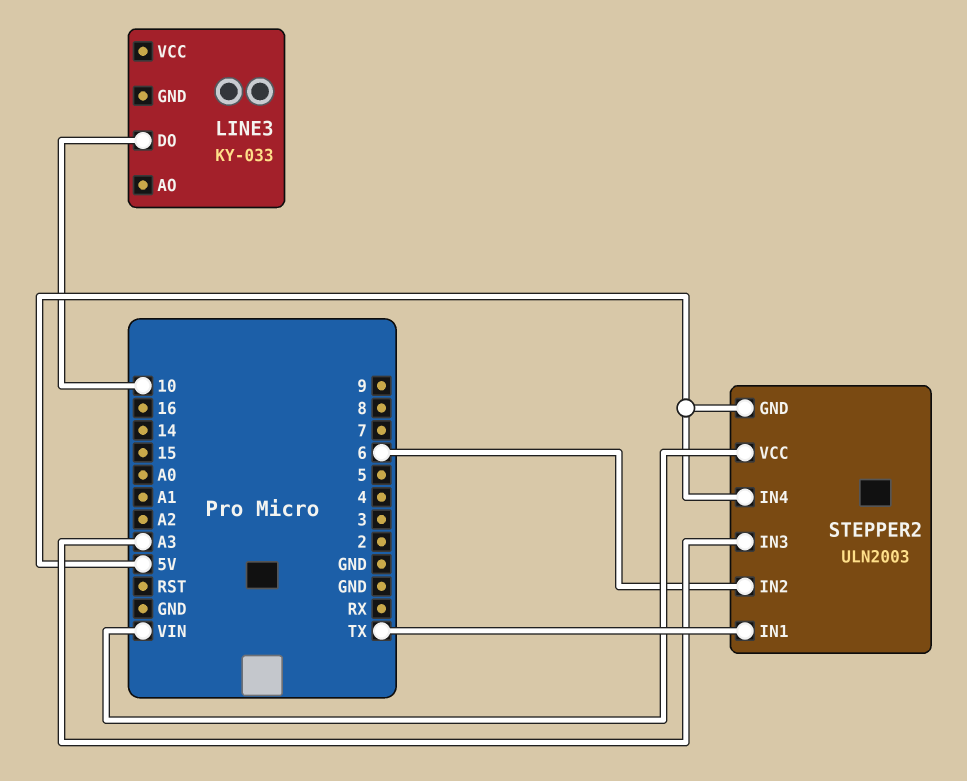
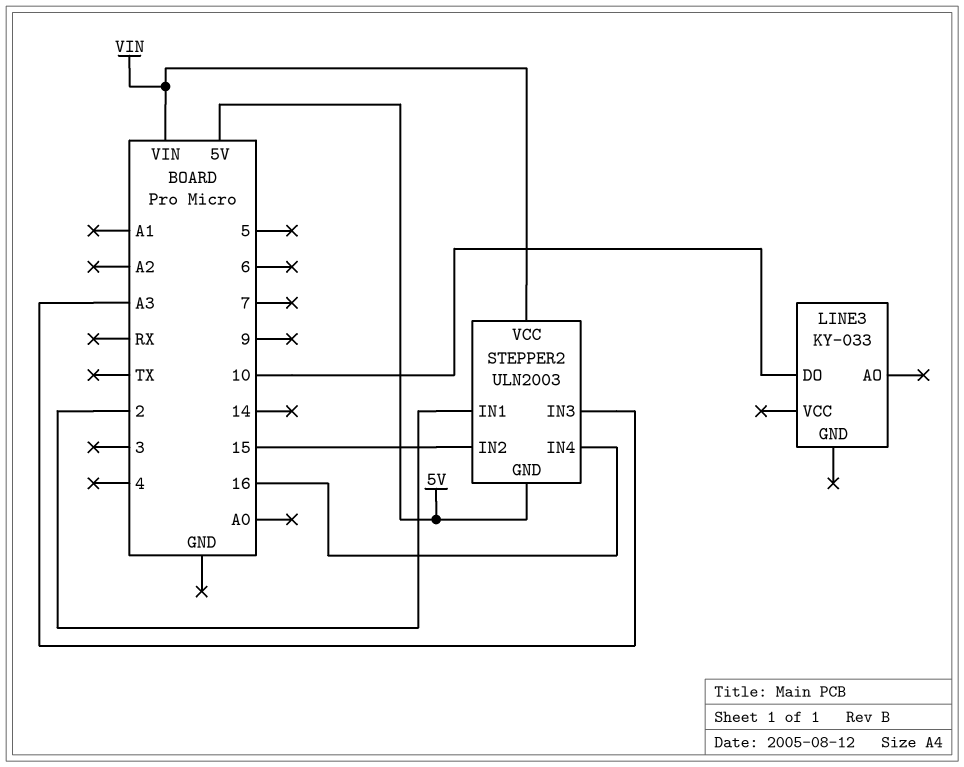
STEPPER2 pin IN1: TX -> 2
STEPPER2 pin IN2: 6 -> 15
STEPPER2 pin IN4: 5V -> 16

